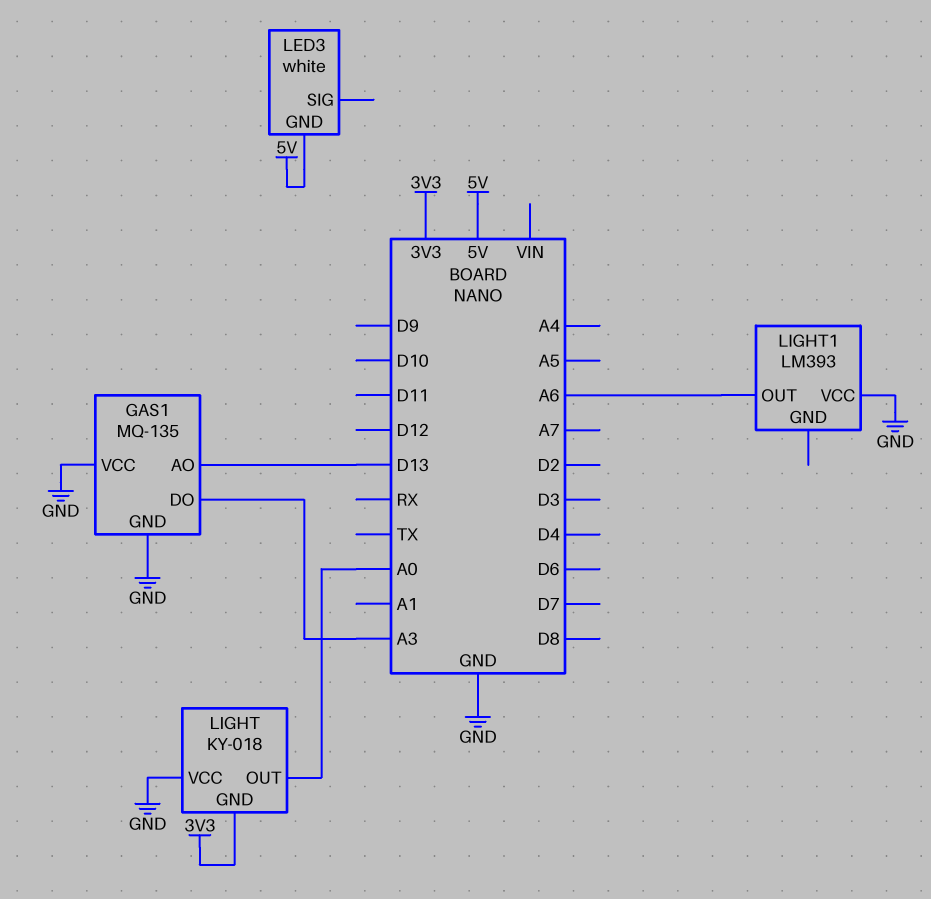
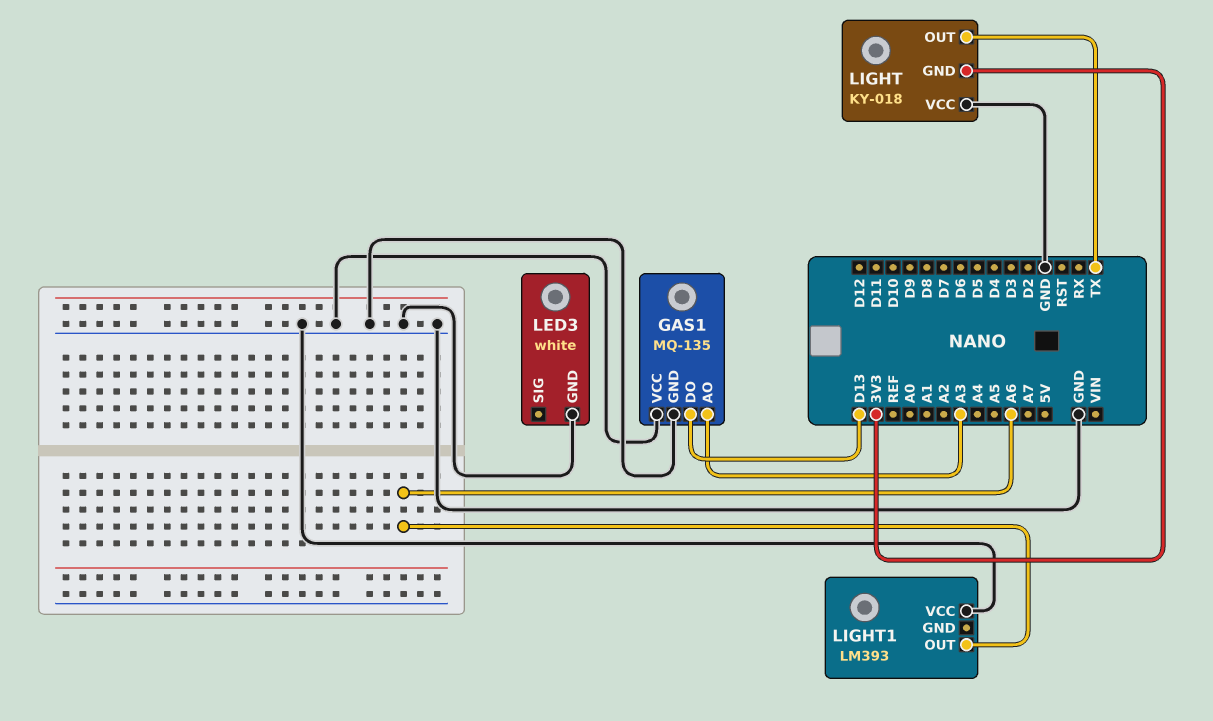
GAS1 pin AO: D13 -> A3
GAS1 pin DO: A3 -> D13
LED3 pin GND: 5V -> GND
LIGHT pin OUT: A0 -> TX

